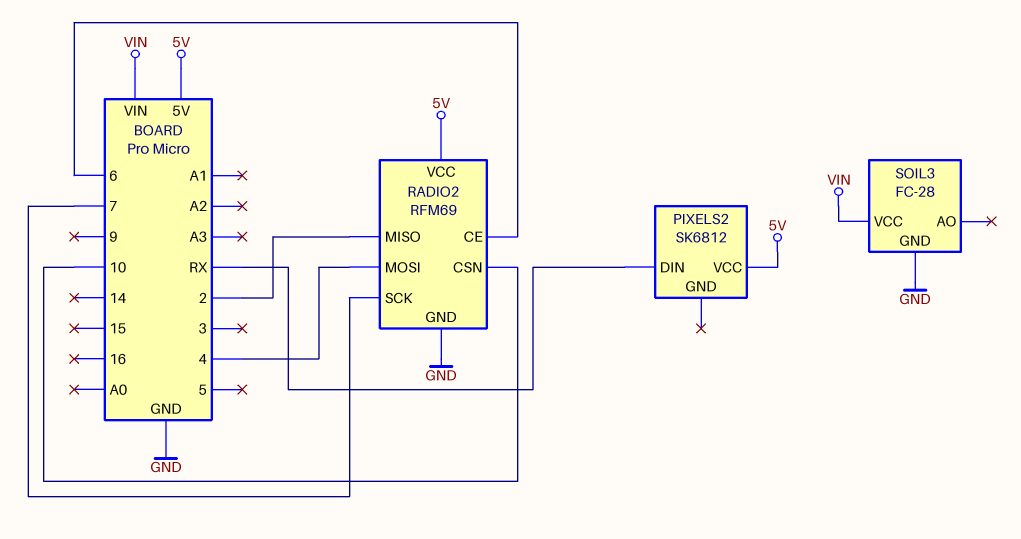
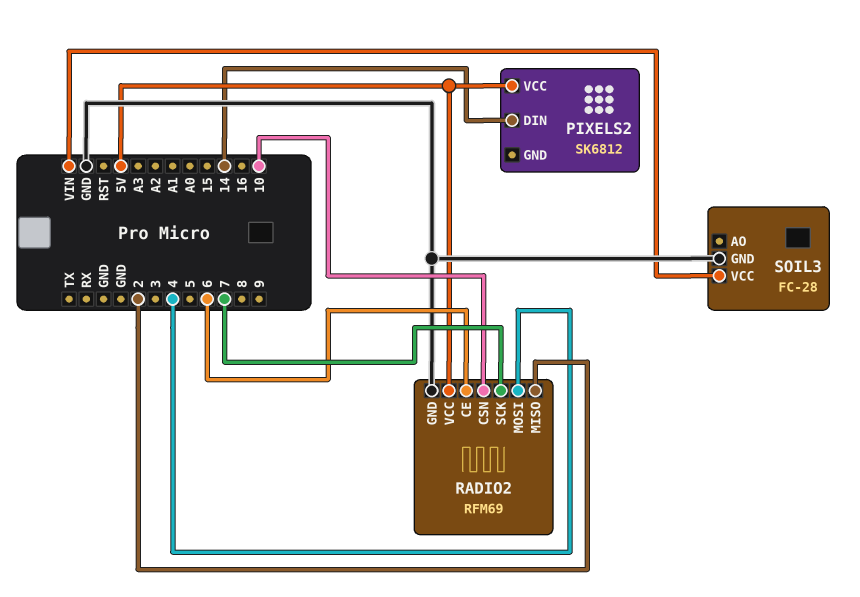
PIXELS2 pin DIN: RX -> 14

